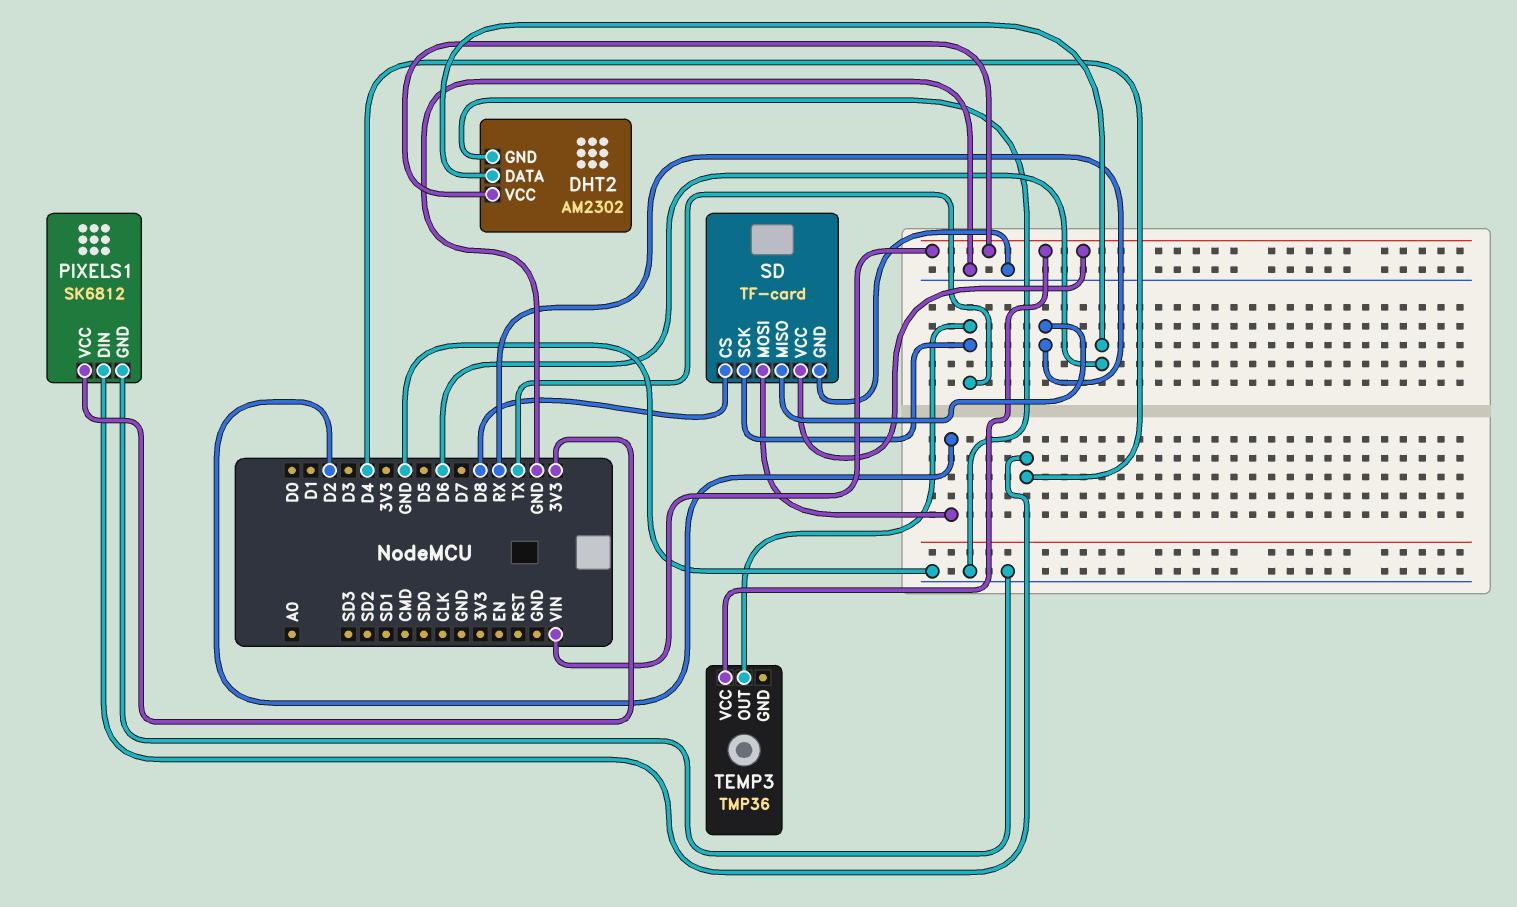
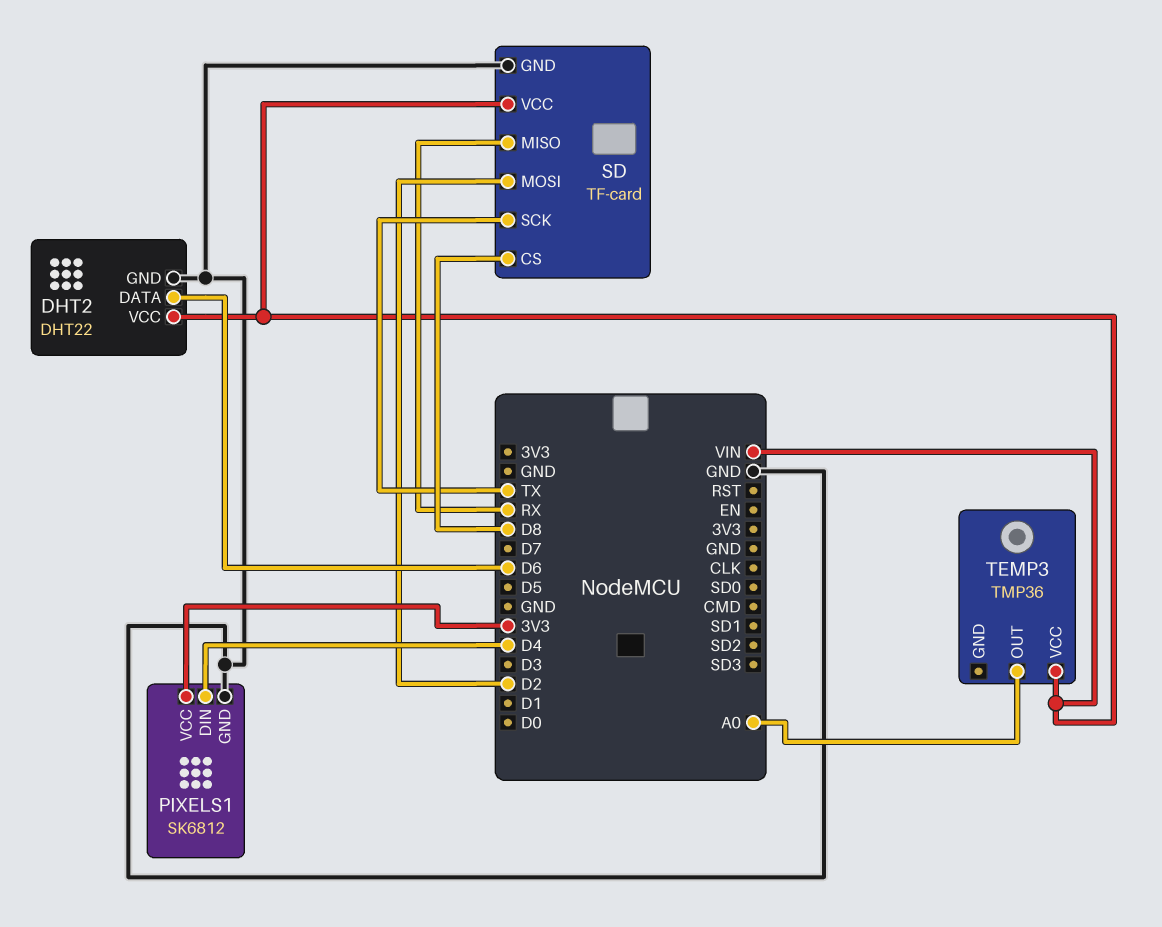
DHT2: AM2302 -> DHT22
TEMP3 pin OUT: TX -> A0

